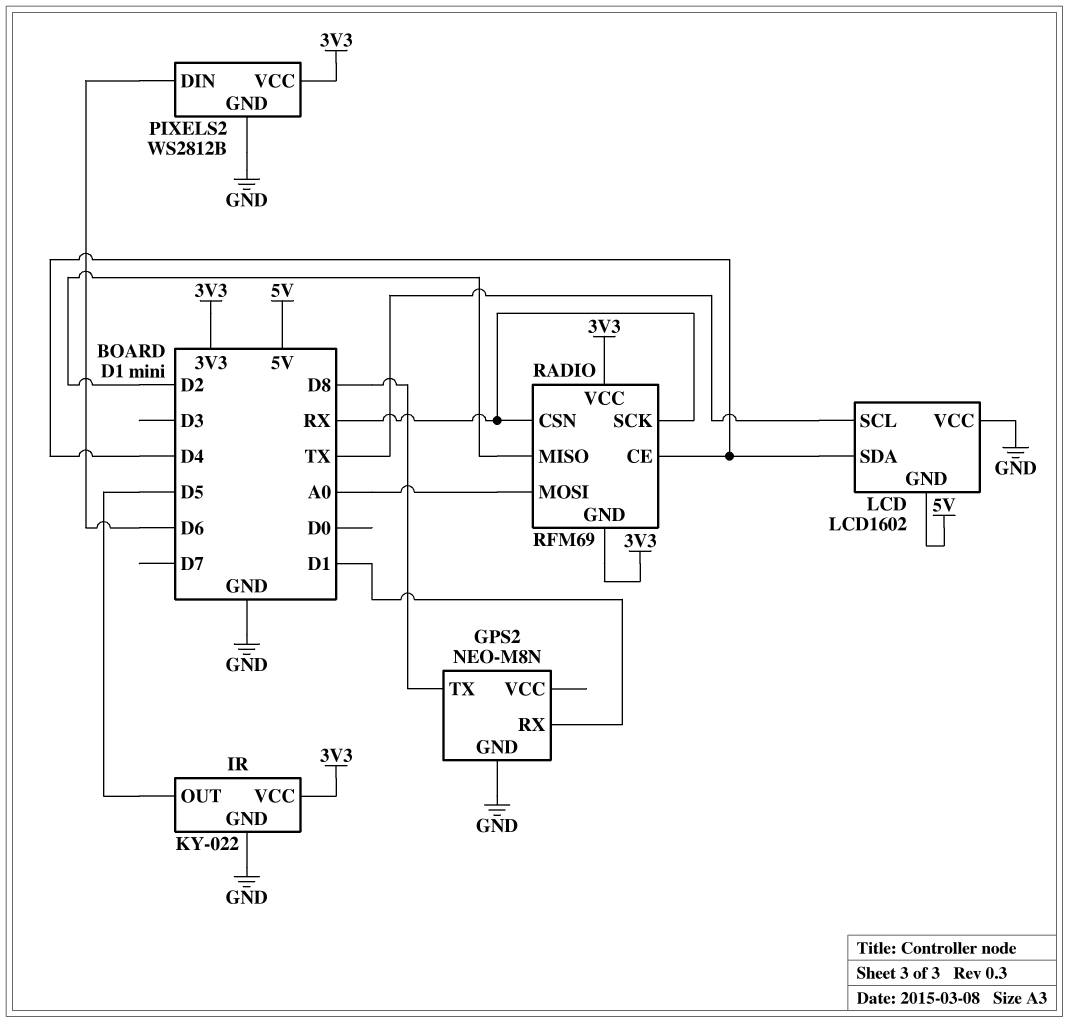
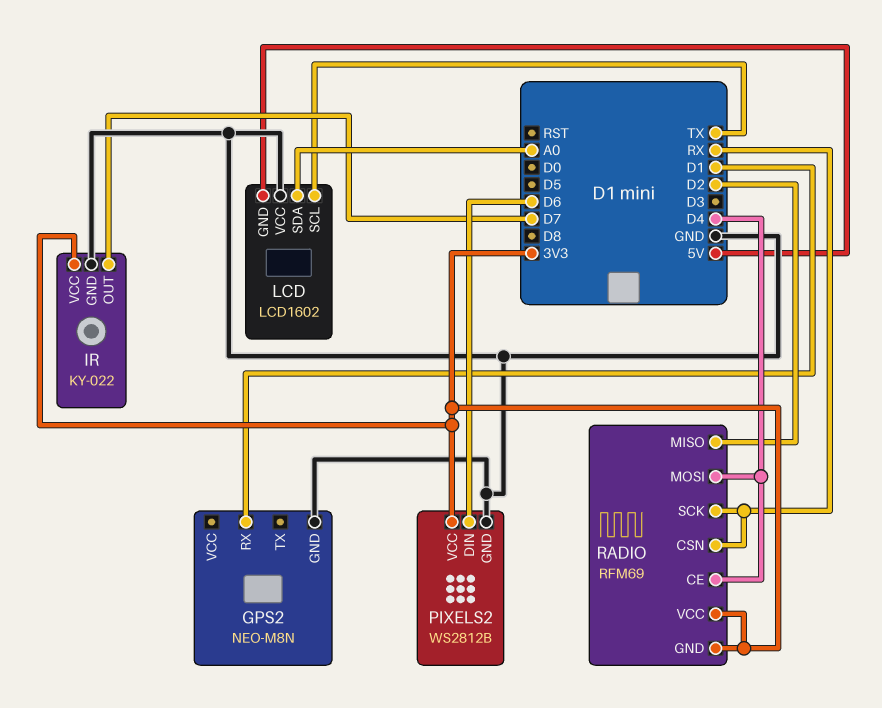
GPS2 pin TX: D8 -> none
IR pin OUT: D5 -> D7
LCD pin SDA: D4 -> A0
RADIO pin MOSI: A0 -> D4

